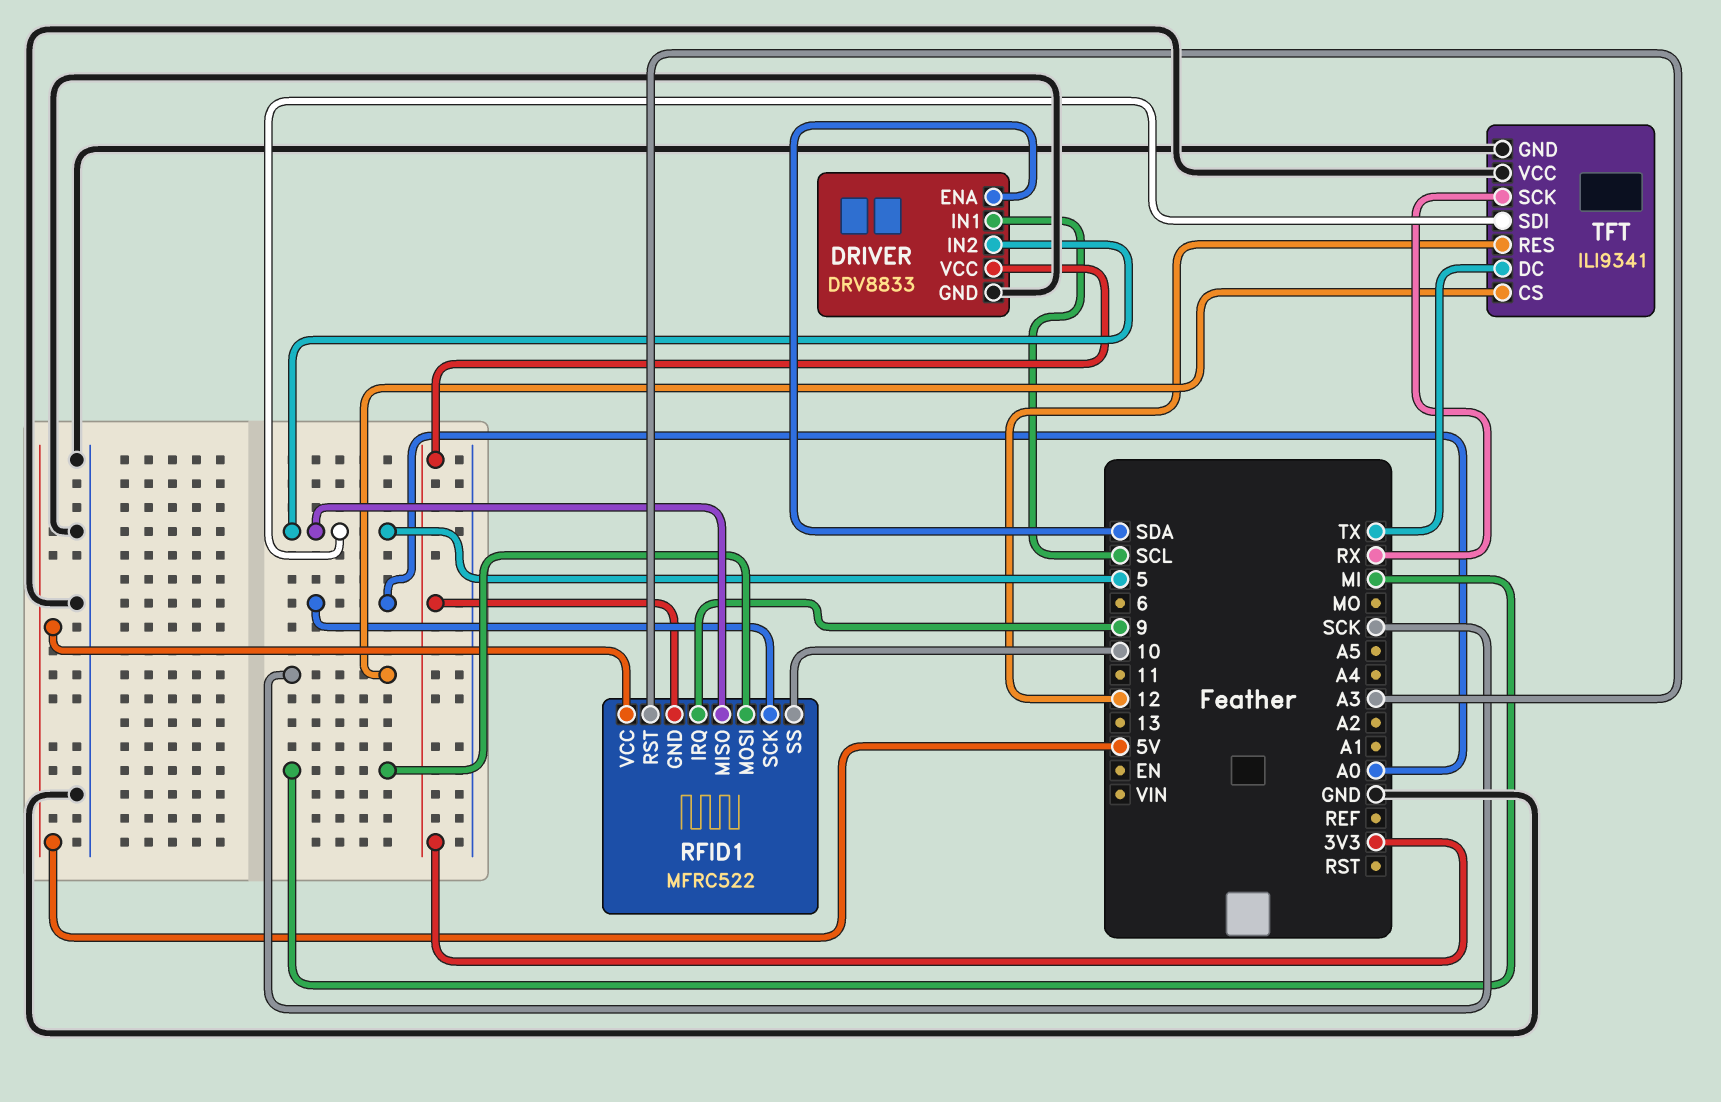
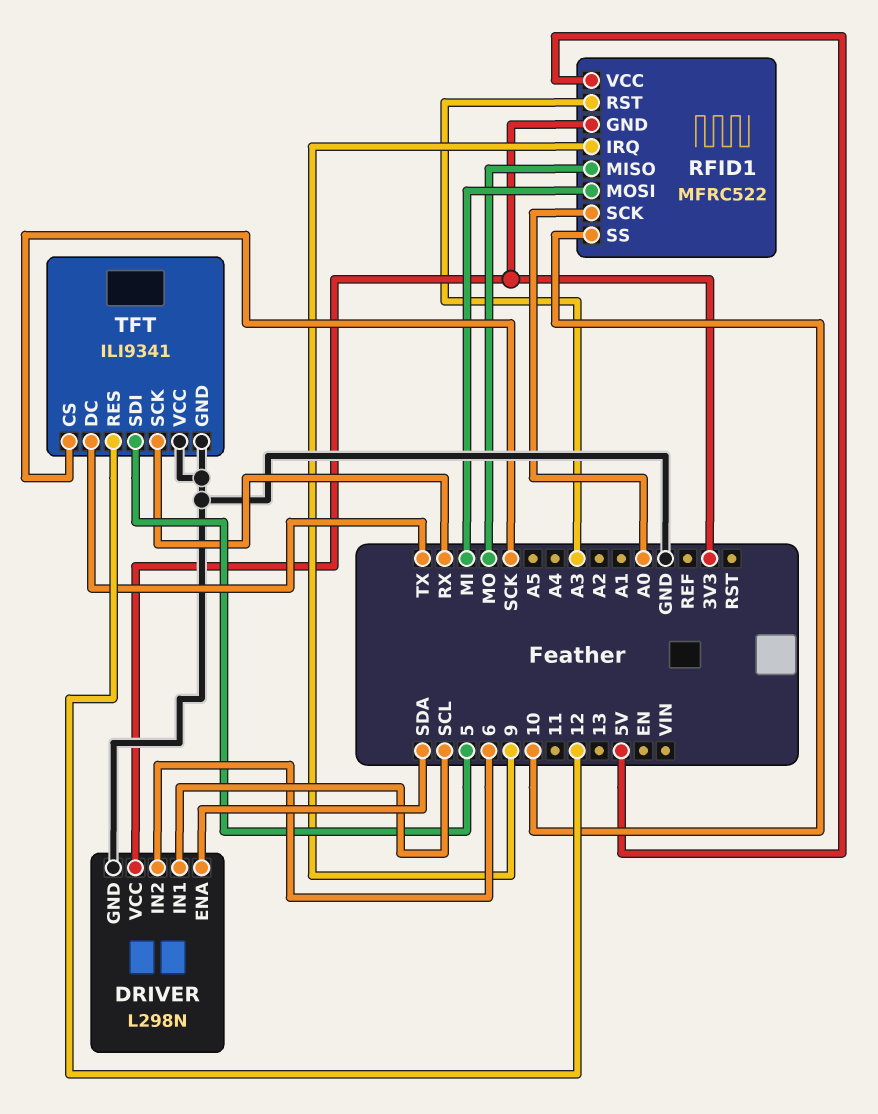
DRIVER: DRV8833 -> L298N
DRIVER pin IN2: 5 -> 6
RFID1 pin MISO: 5 -> MO

